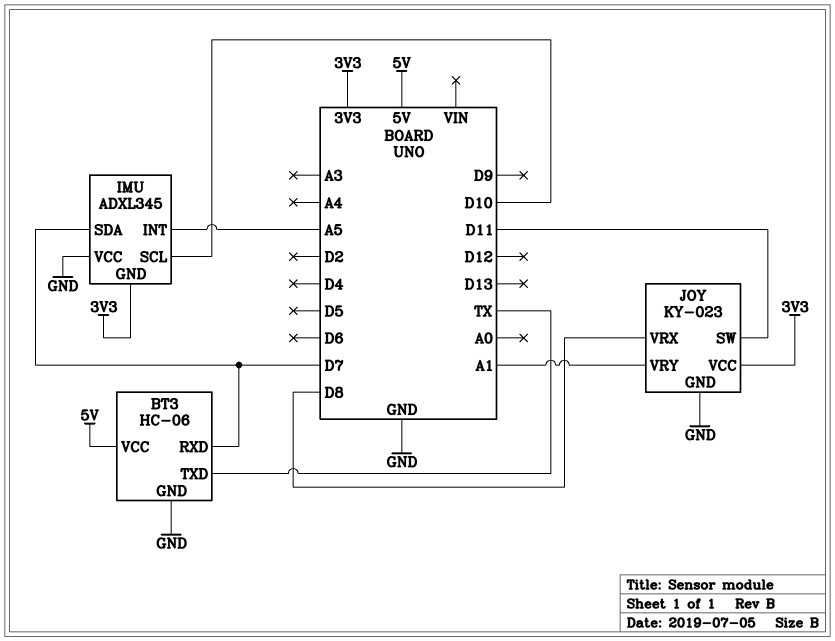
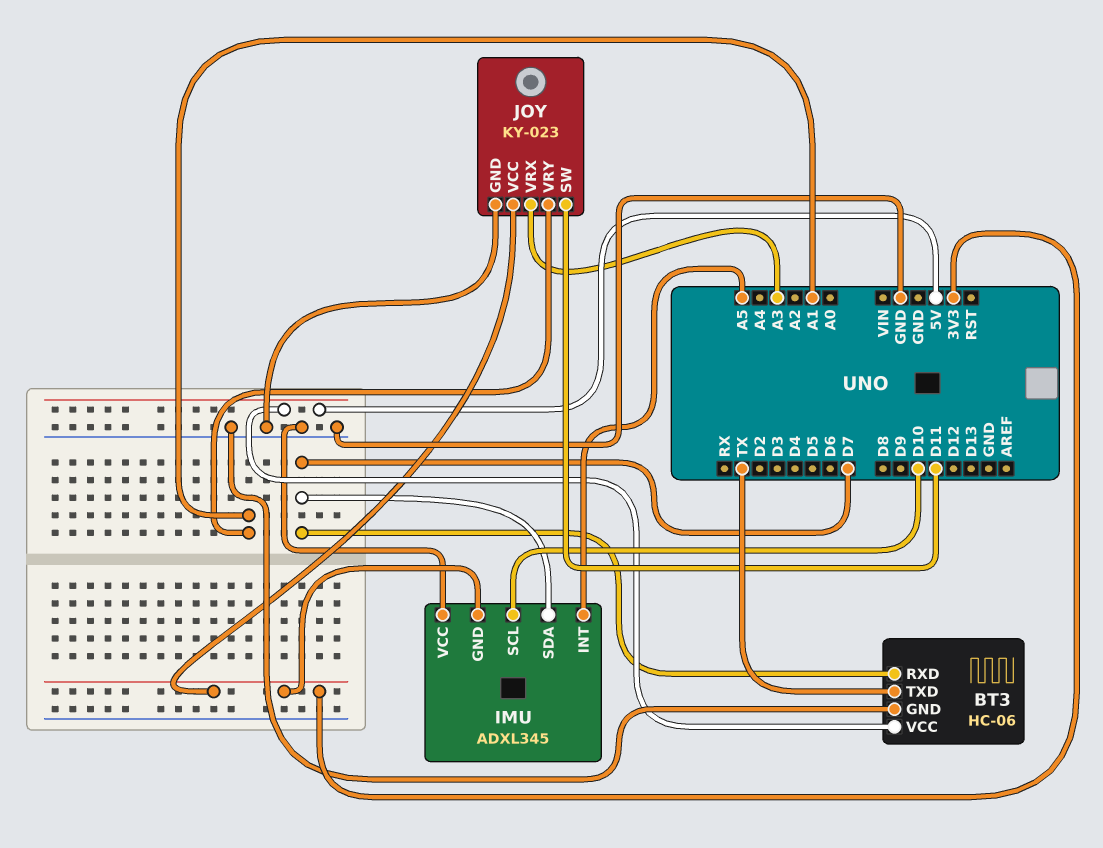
JOY pin VRX: D8 -> A3

